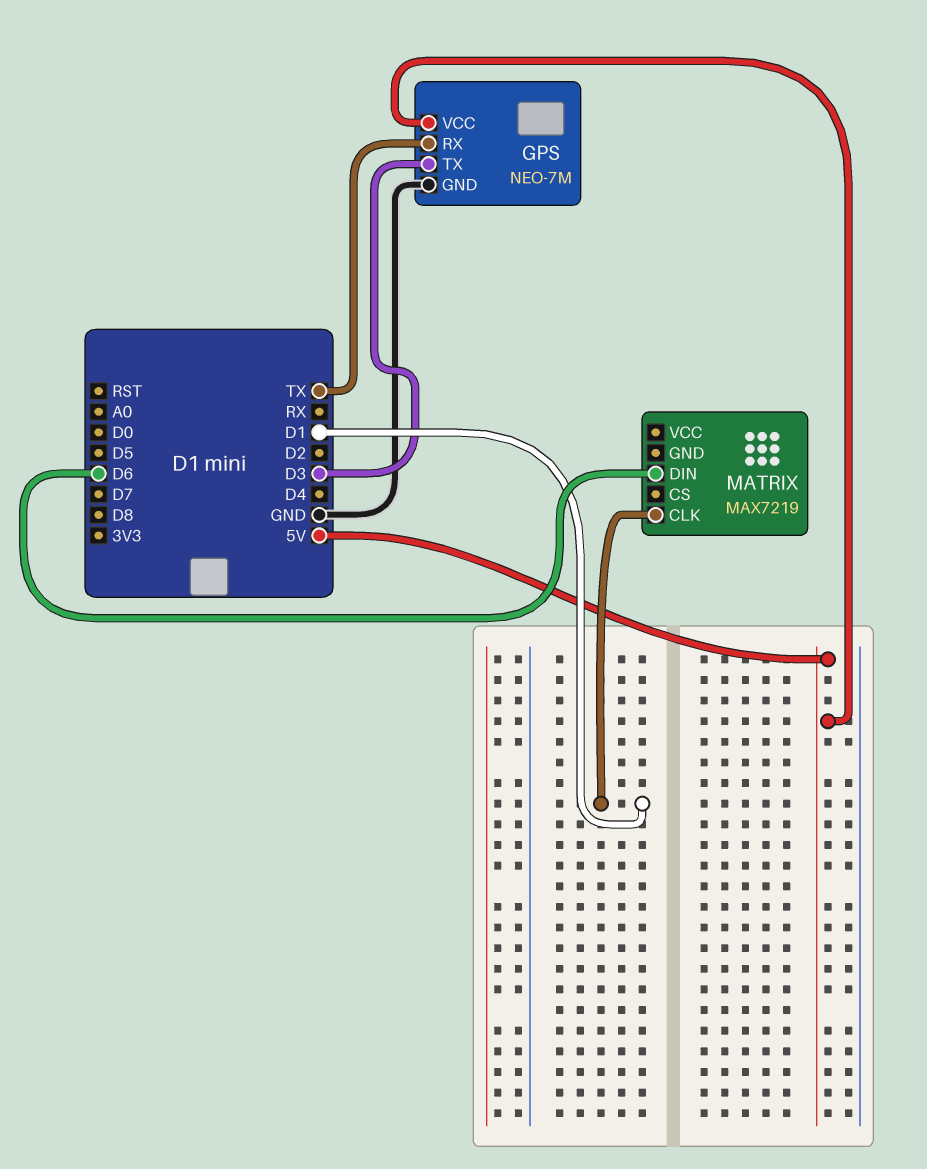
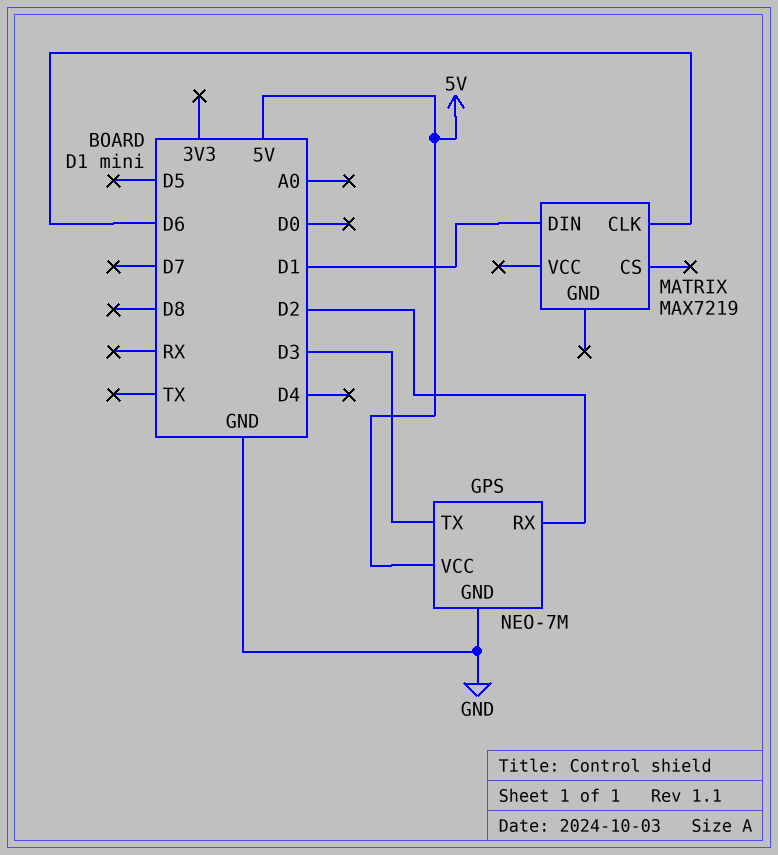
GPS pin RX: TX -> D2
MATRIX pin CLK: D1 -> D6
MATRIX pin DIN: D6 -> D1

